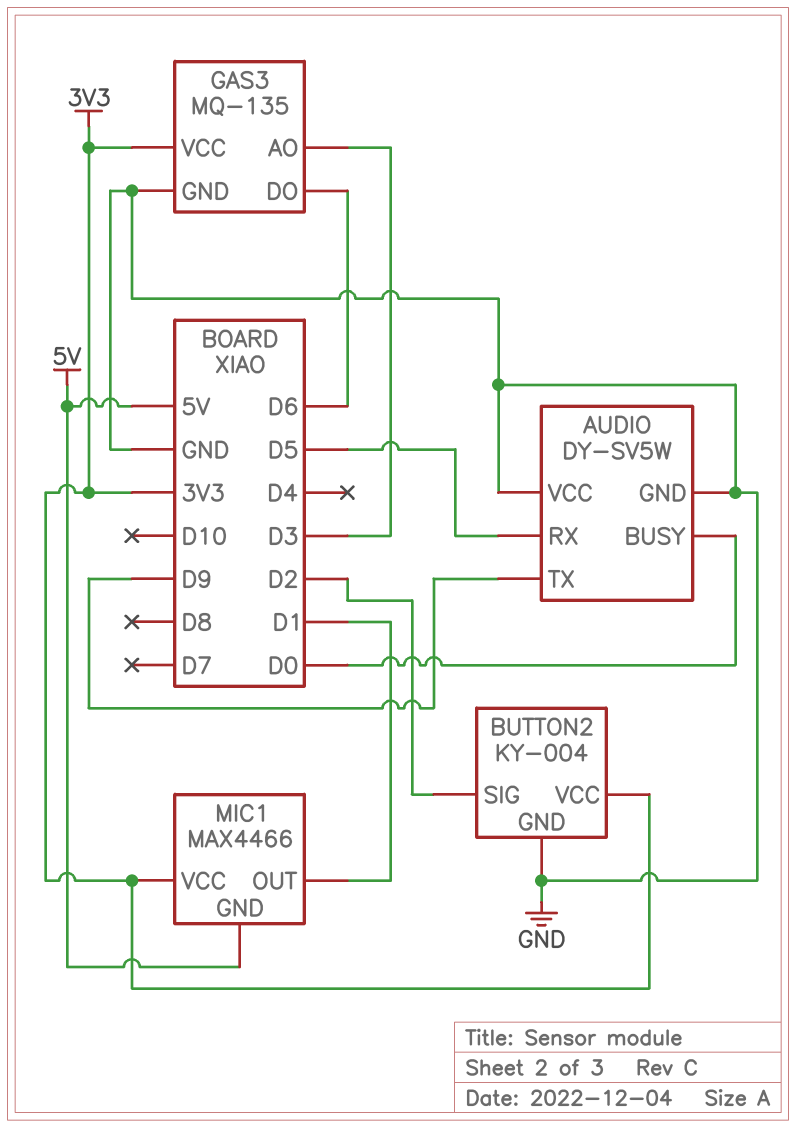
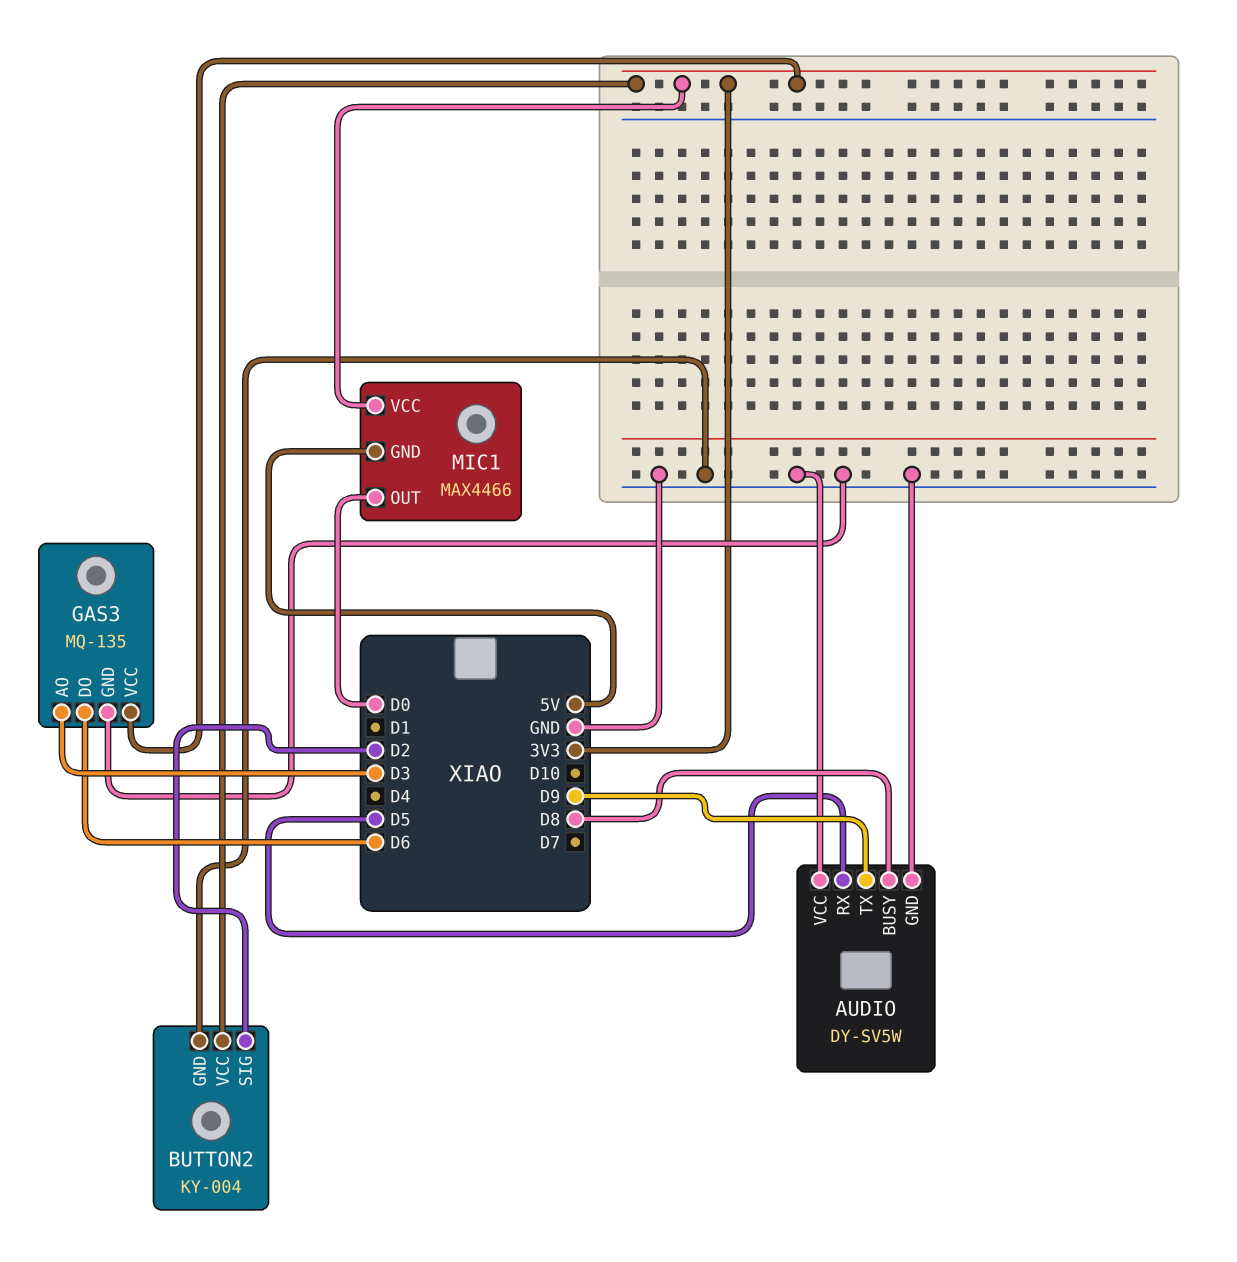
AUDIO pin BUSY: D0 -> D8
MIC1 pin OUT: D1 -> D0

